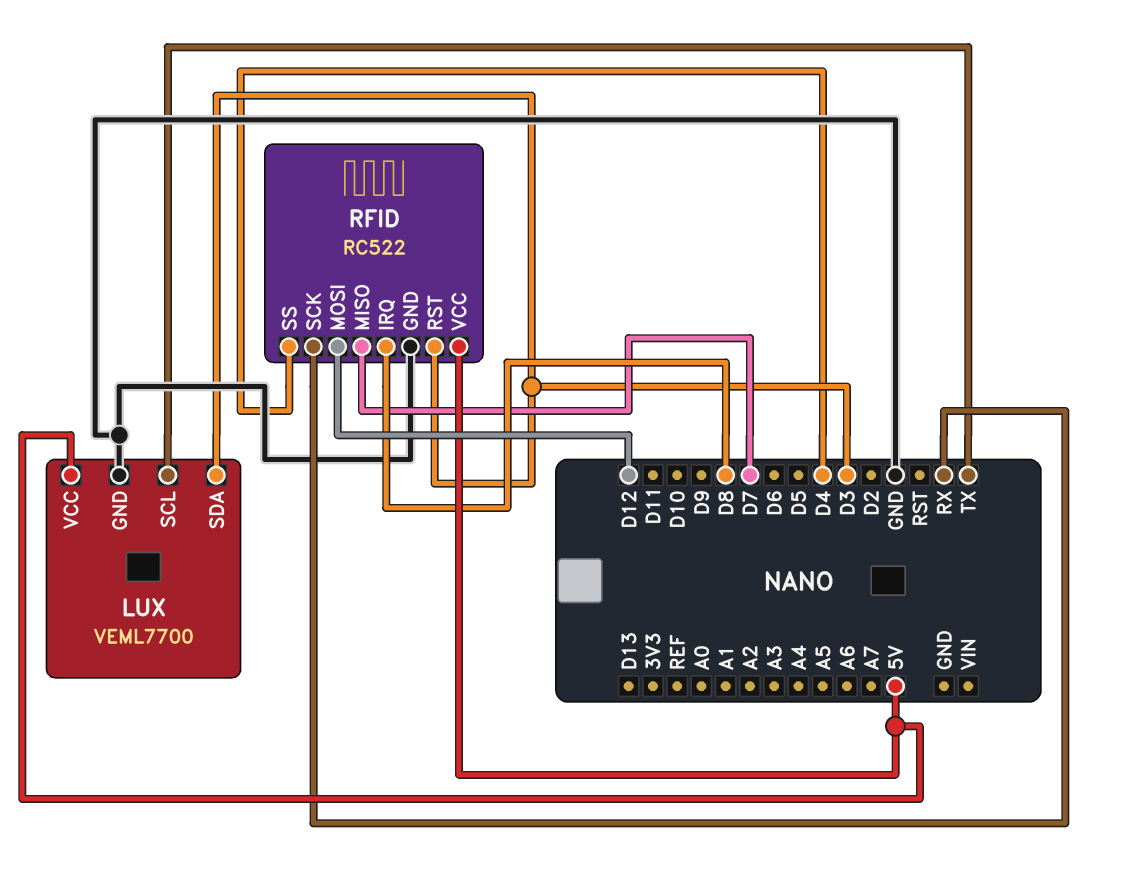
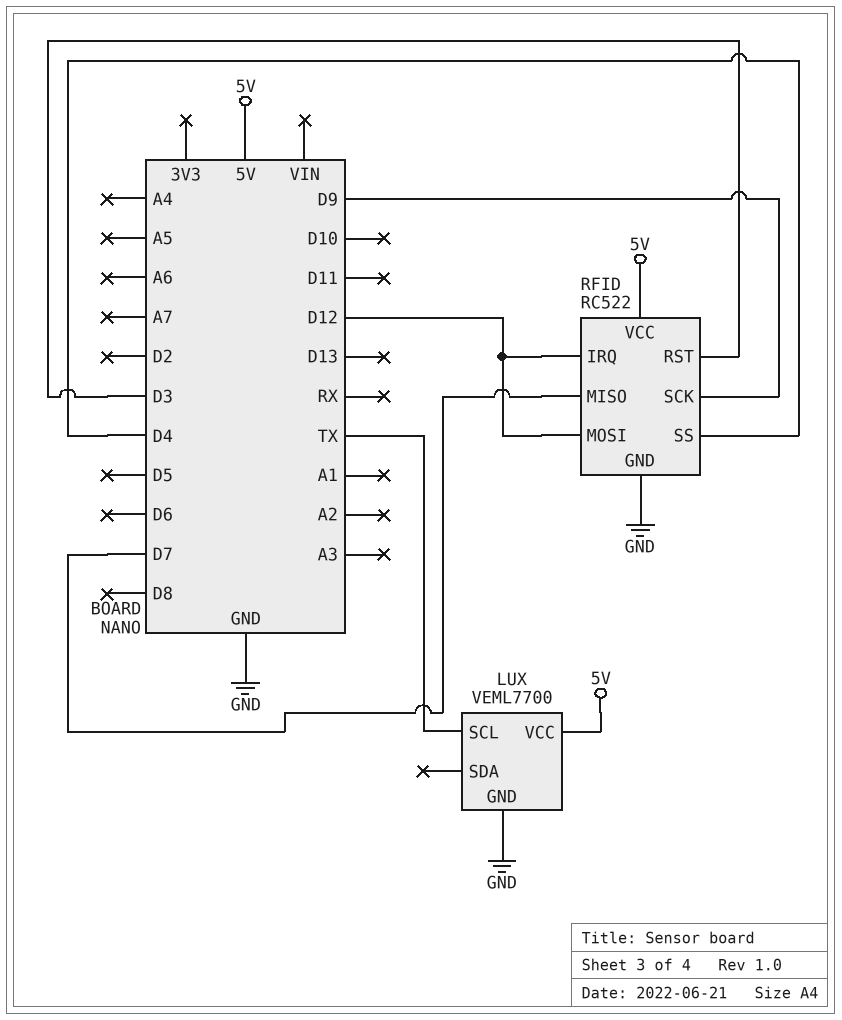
LUX pin SDA: D3 -> none
RFID pin IRQ: D8 -> D12
RFID pin SCK: RX -> D9

